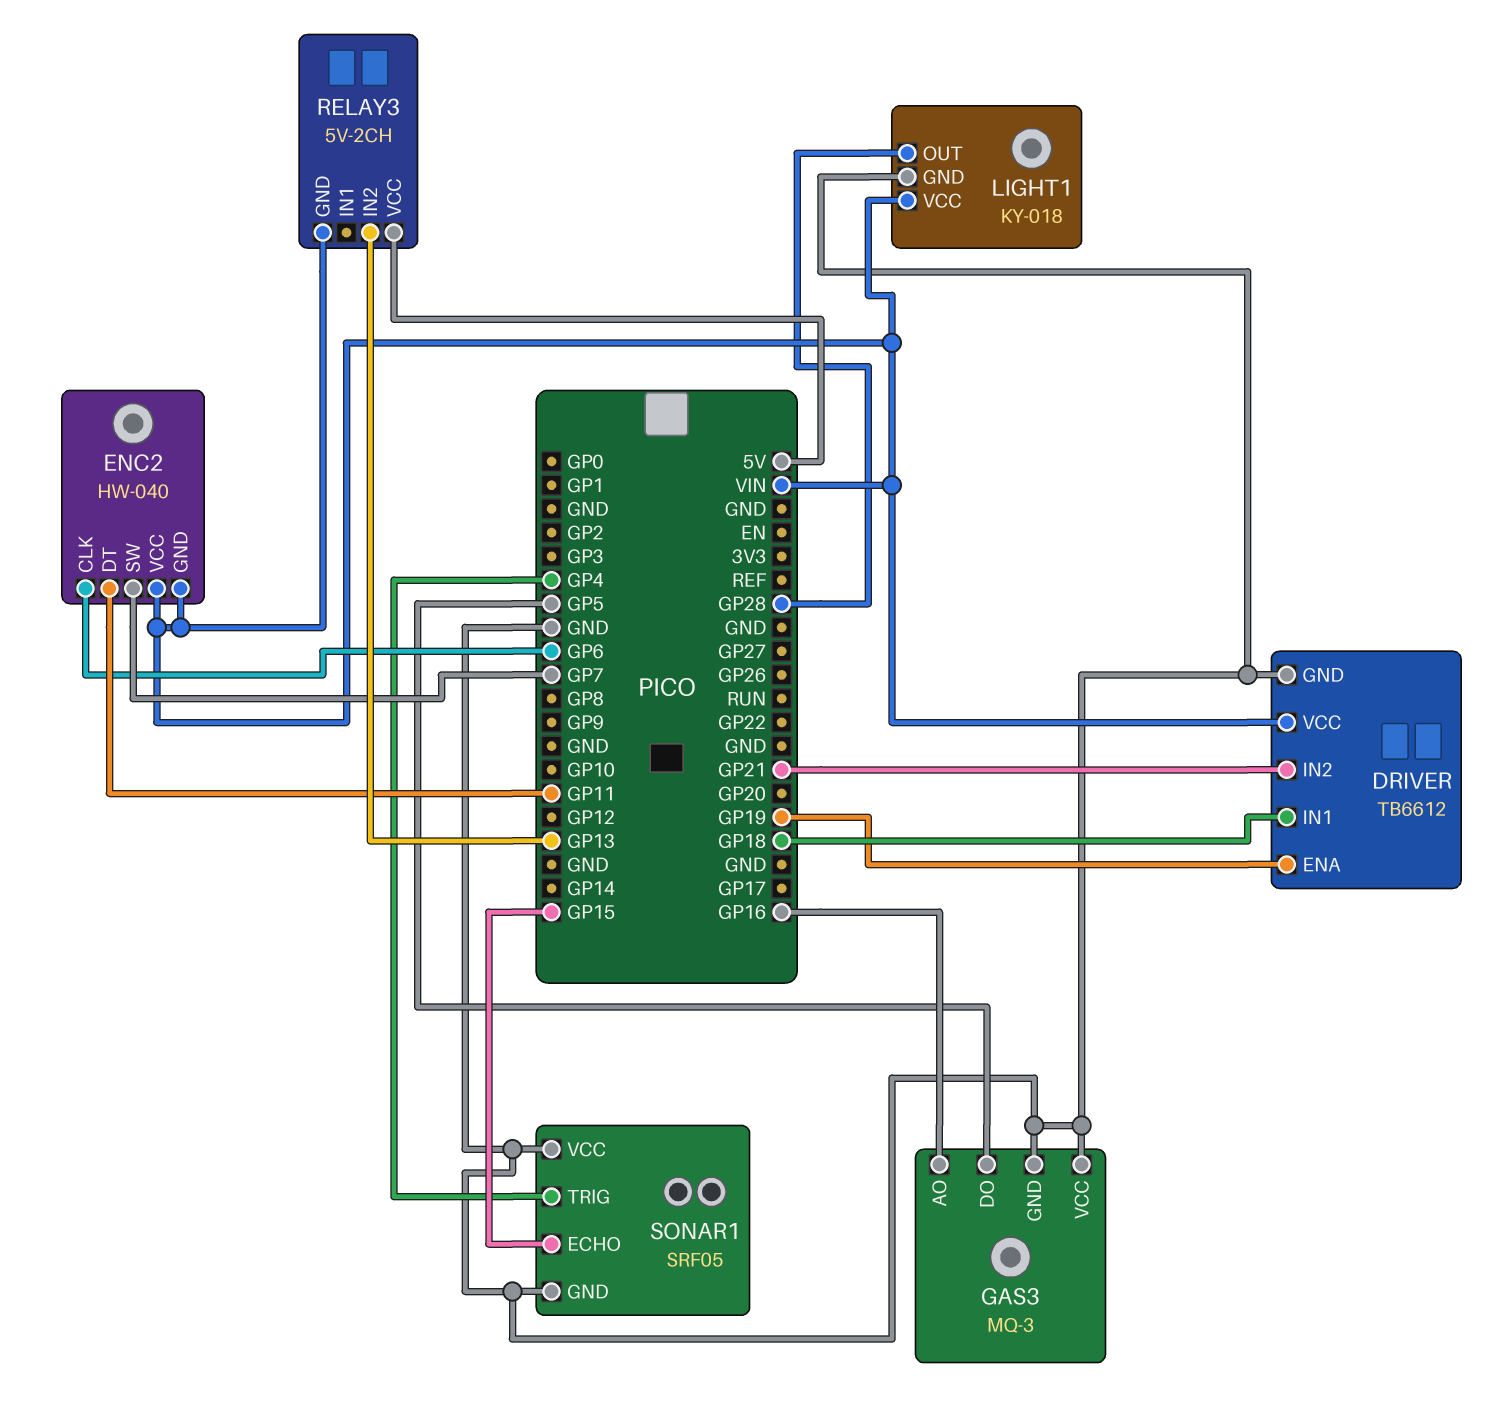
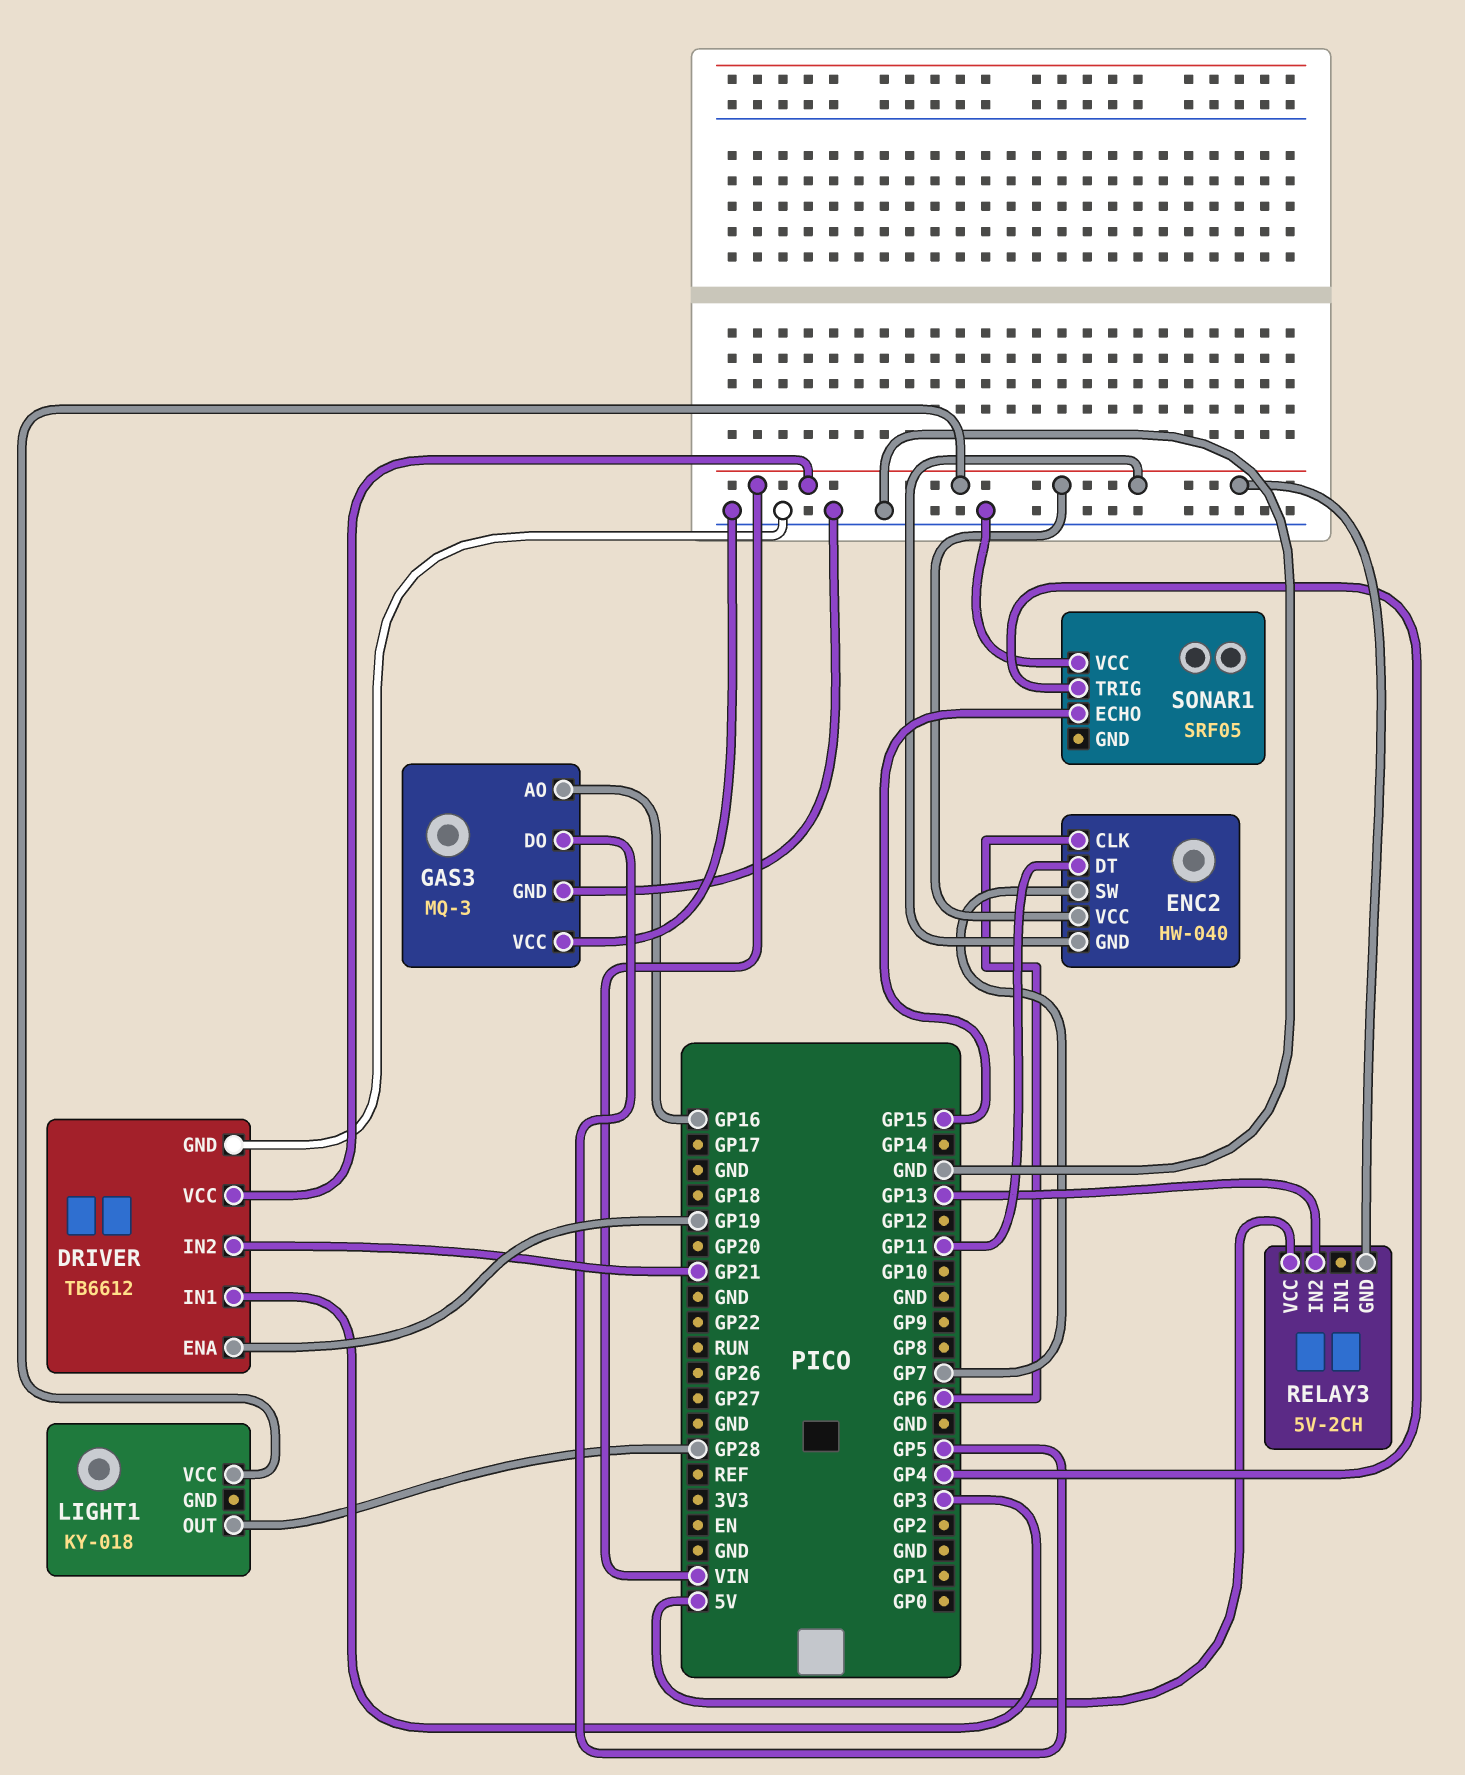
DRIVER pin IN1: GP18 -> GP3
LIGHT1 pin GND: GND -> none
SONAR1 pin GND: GND -> none

